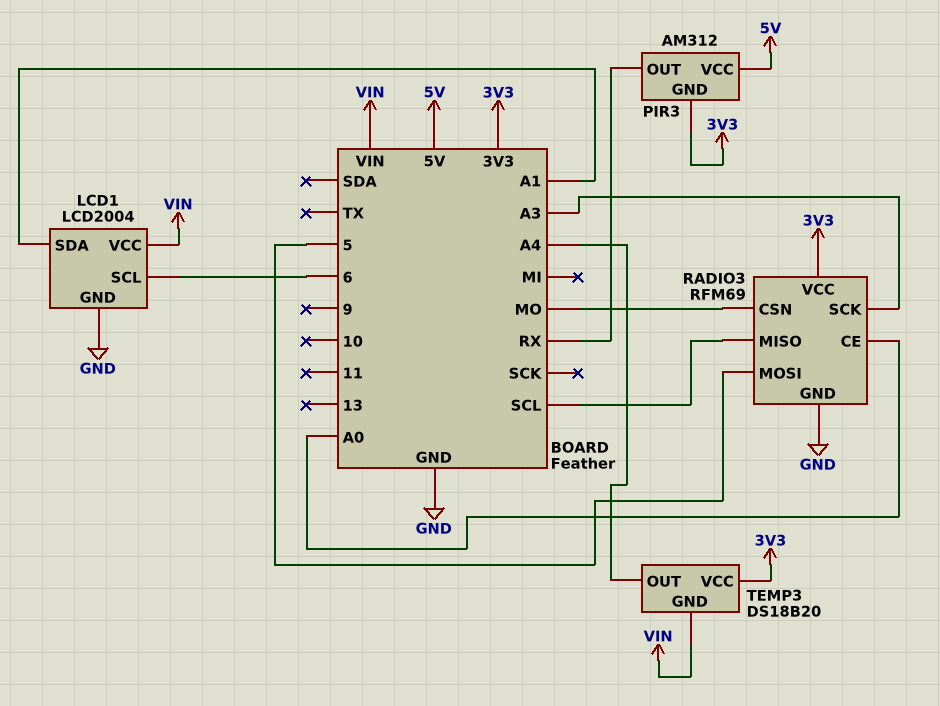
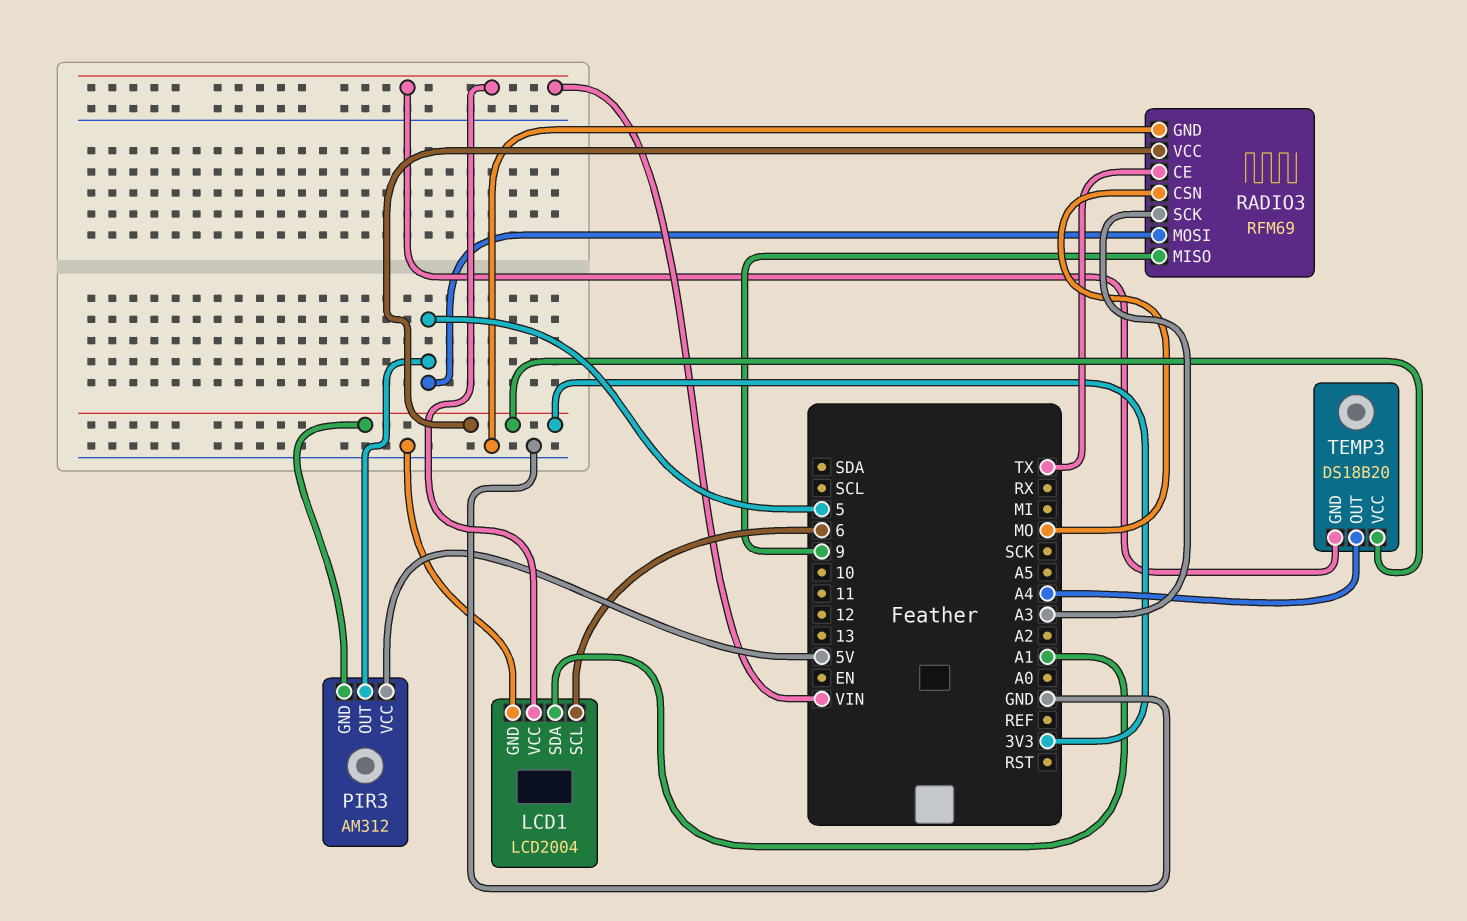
PIR3 pin OUT: RX -> 5
RADIO3 pin CE: A0 -> TX
RADIO3 pin MISO: SCL -> 9

